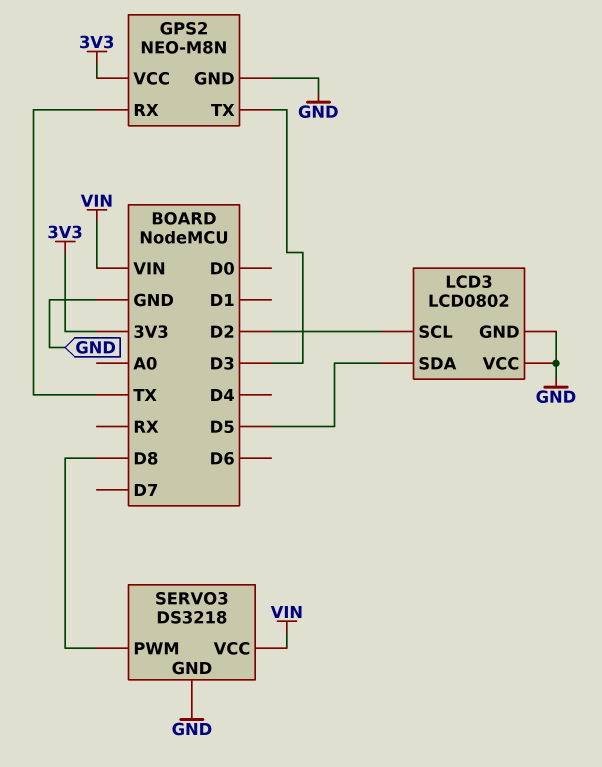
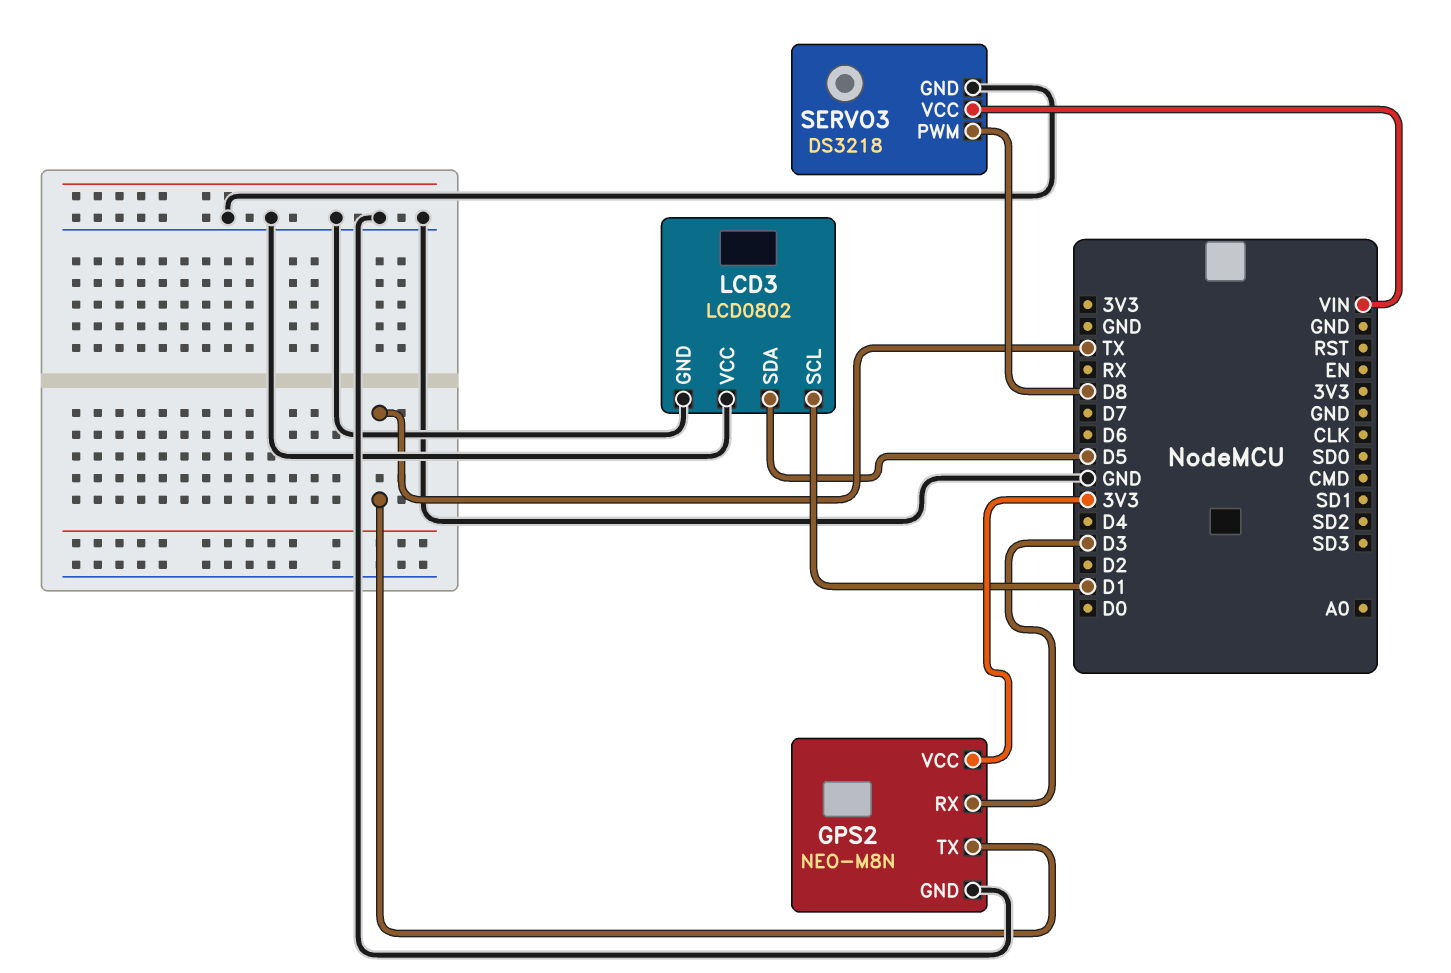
GPS2 pin RX: TX -> D3
GPS2 pin TX: D3 -> TX
LCD3 pin SCL: D2 -> D1

